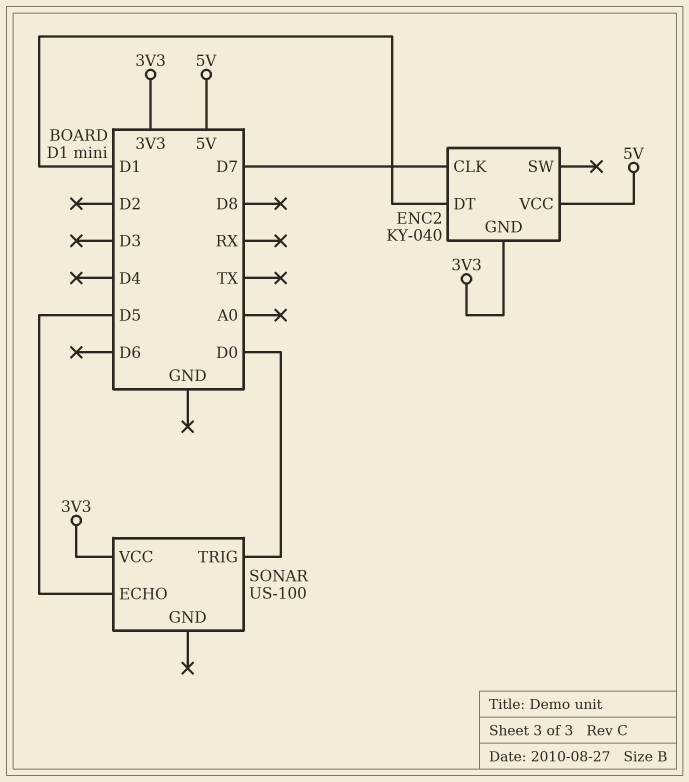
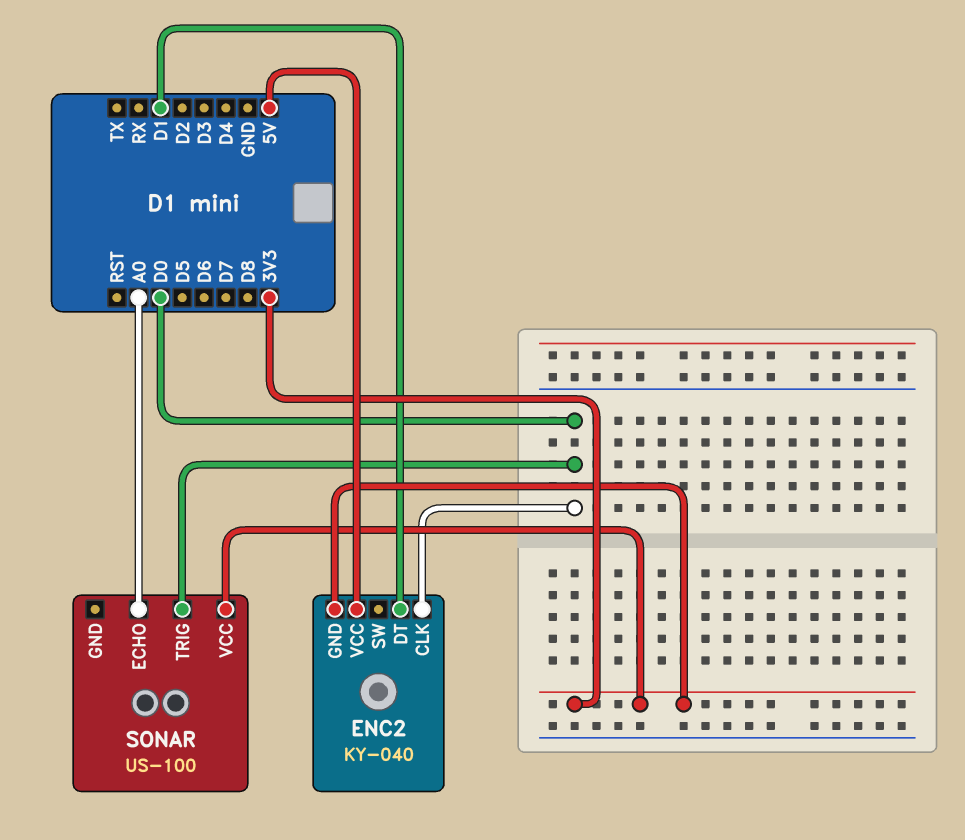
ENC2 pin CLK: D7 -> D0
SONAR pin ECHO: D5 -> A0

